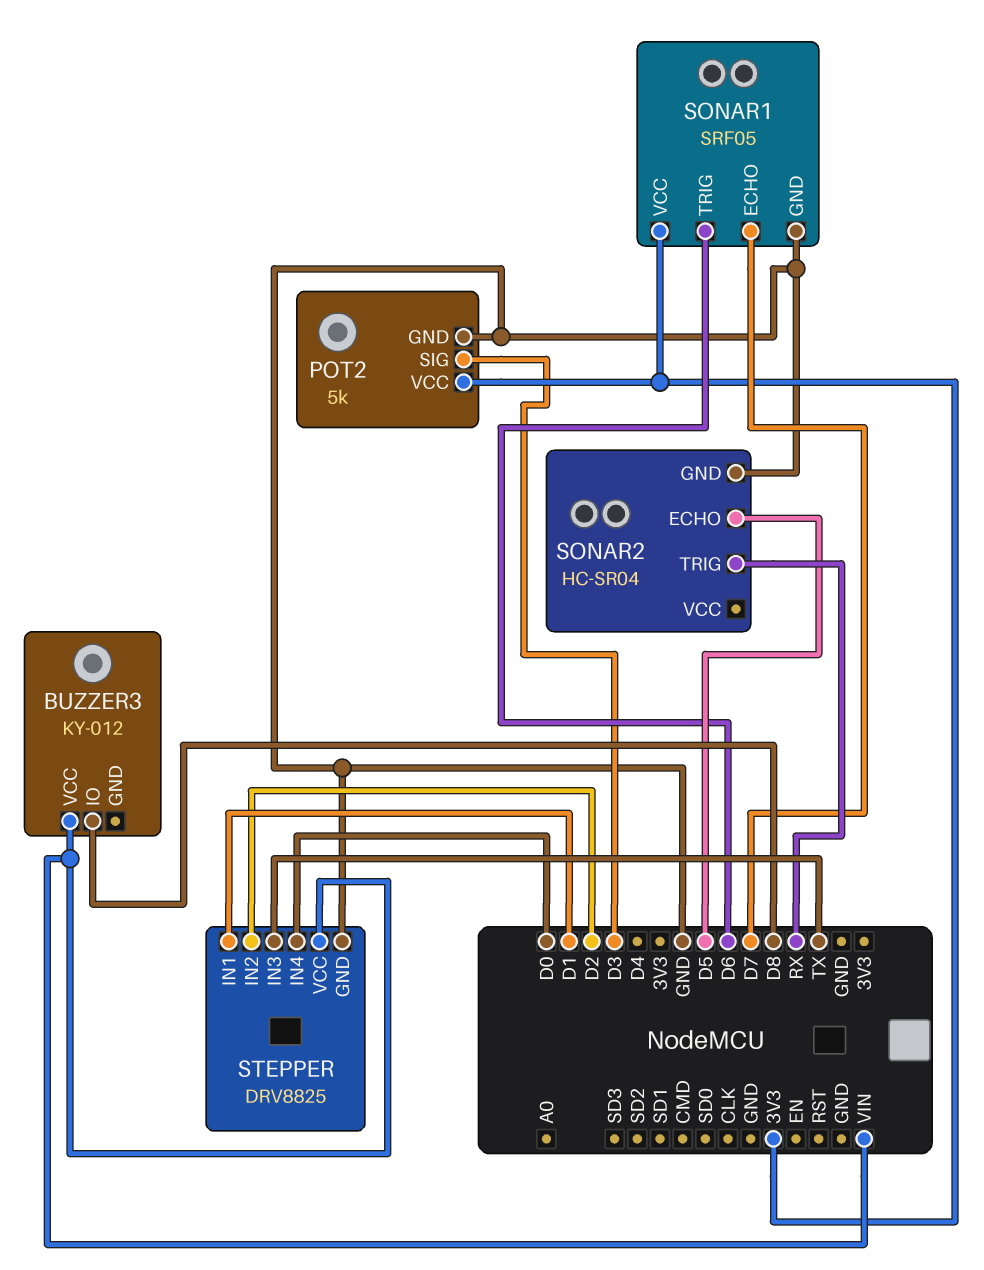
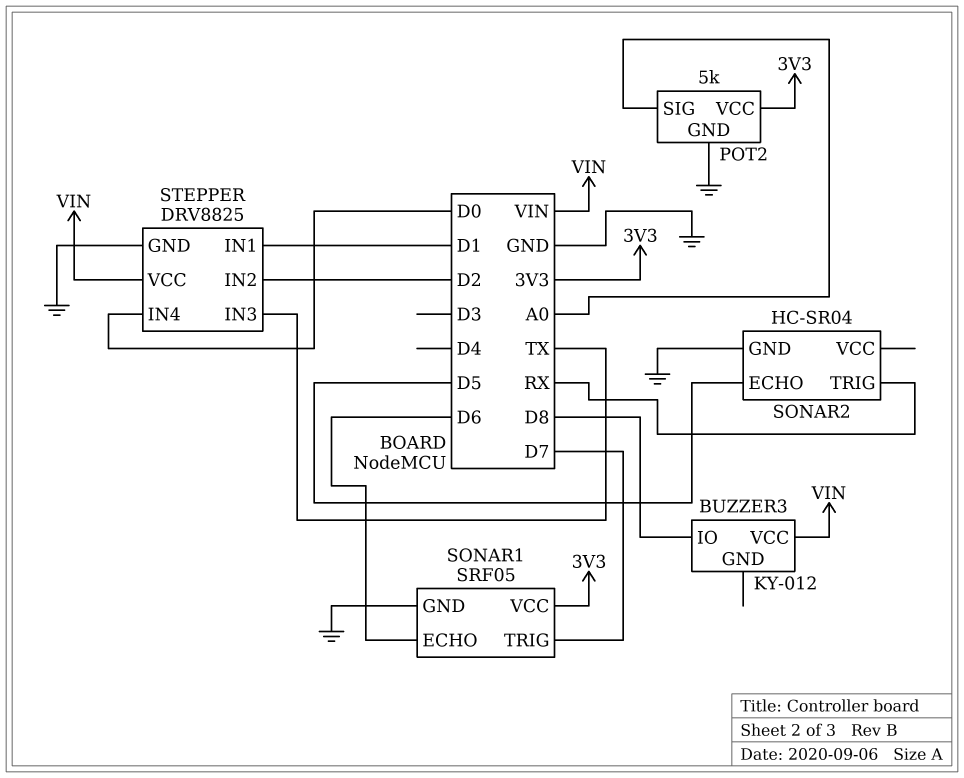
POT2 pin SIG: D3 -> A0
SONAR1 pin ECHO: D7 -> D6
SONAR1 pin TRIG: D6 -> D7

